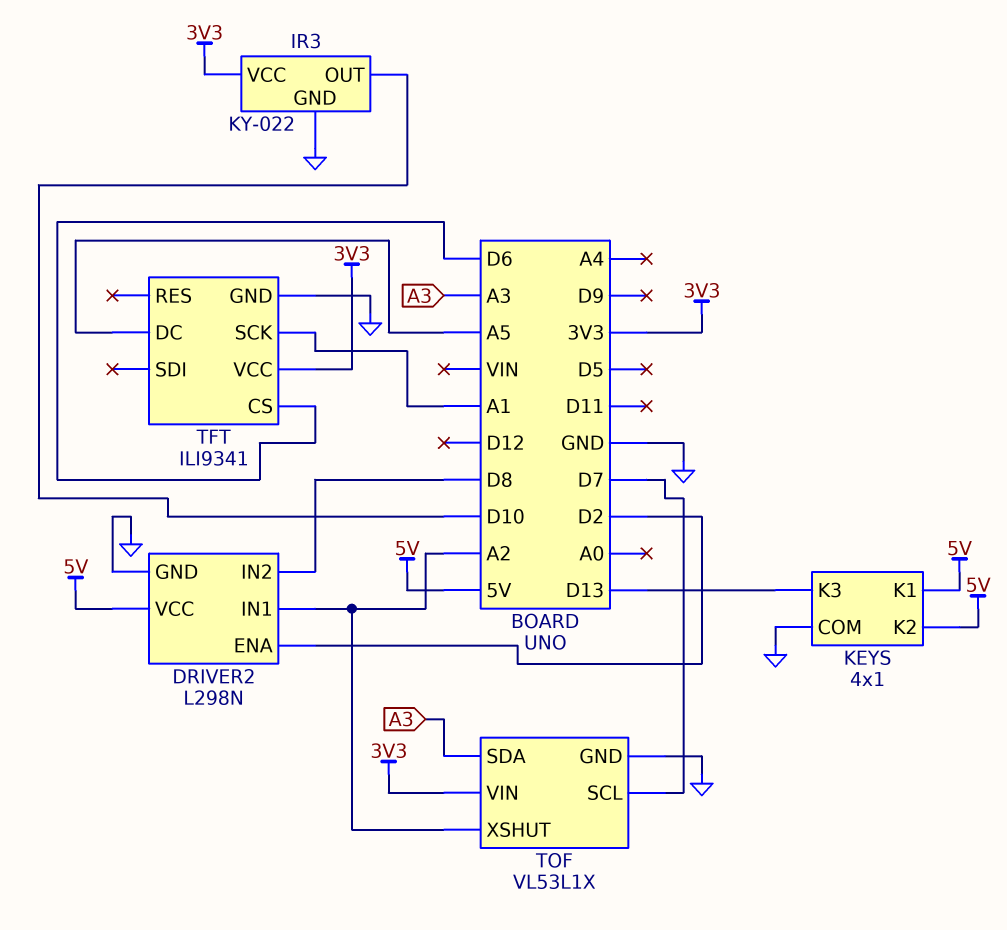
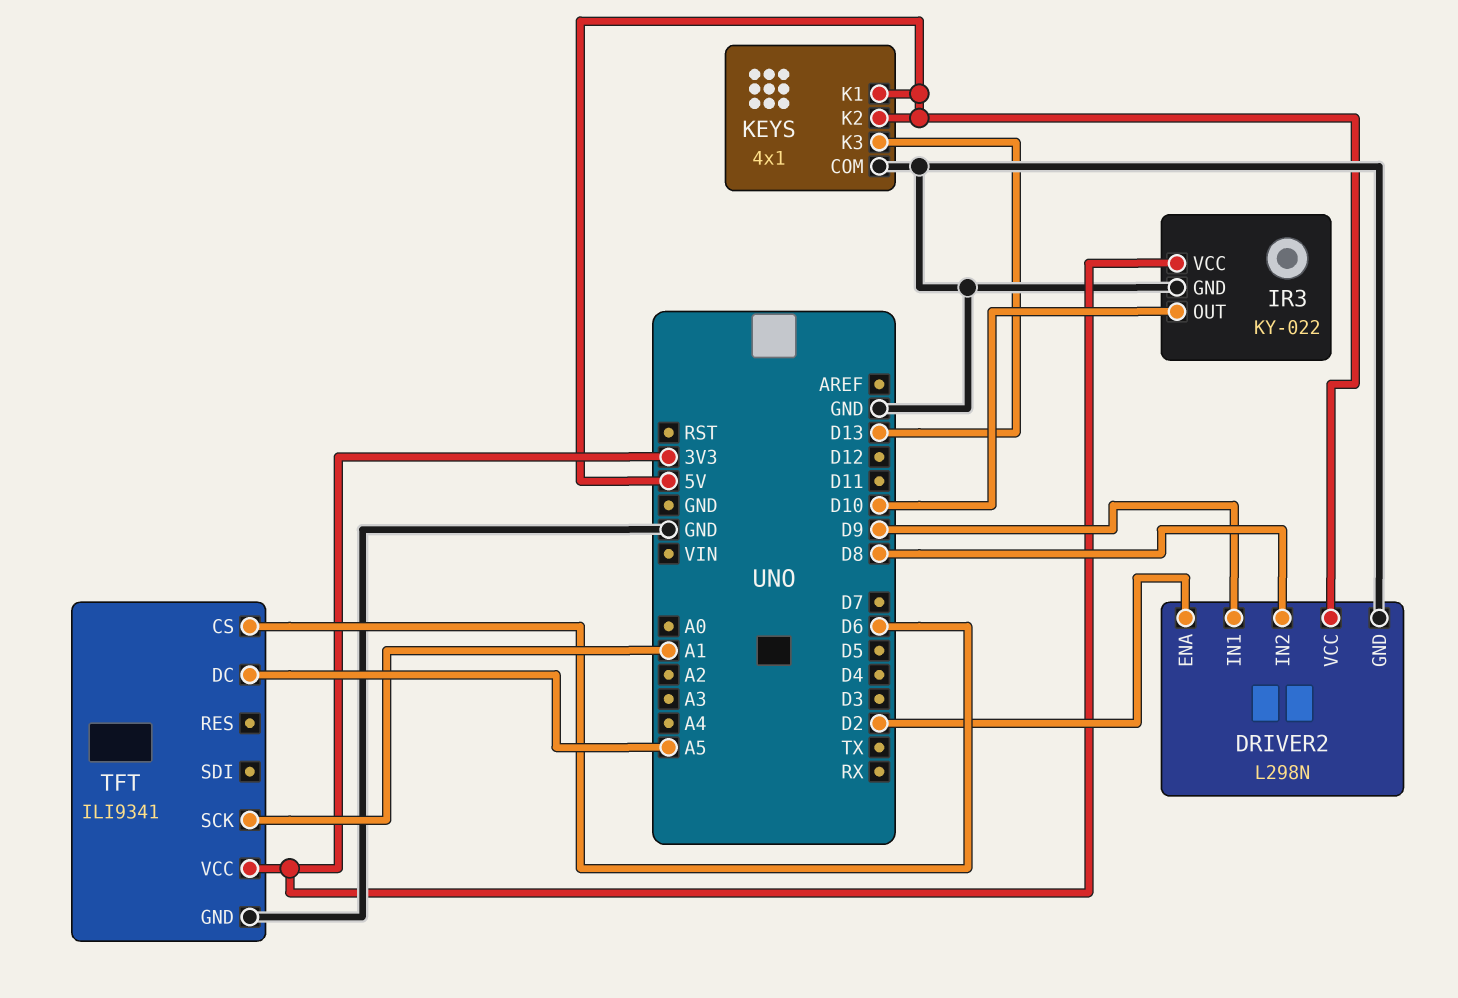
DRIVER2 pin IN1: A2 -> D9
TOF: VL53L1X -> none
TOF pin GND: GND -> none
TOF pin SCL: D7 -> none
TOF pin SDA: A3 -> none
TOF pin VIN: 3V3 -> none
TOF pin XSHUT: A2 -> none

